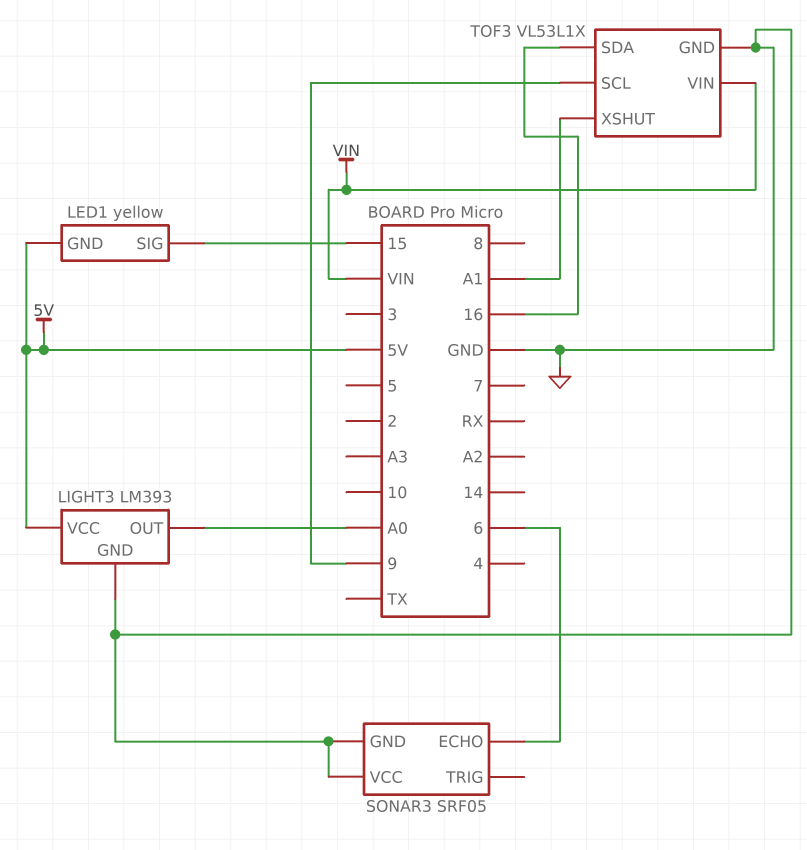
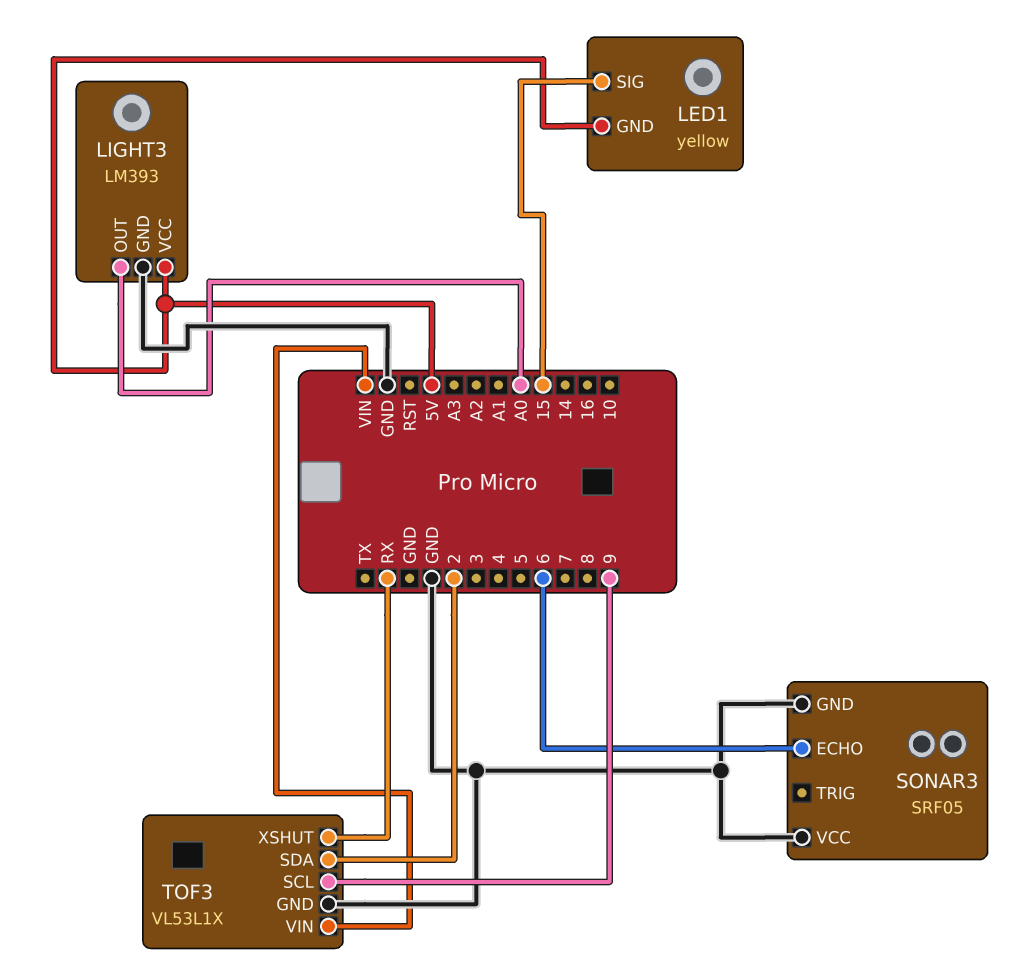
TOF3 pin SDA: 16 -> 2
TOF3 pin XSHUT: A1 -> RX

